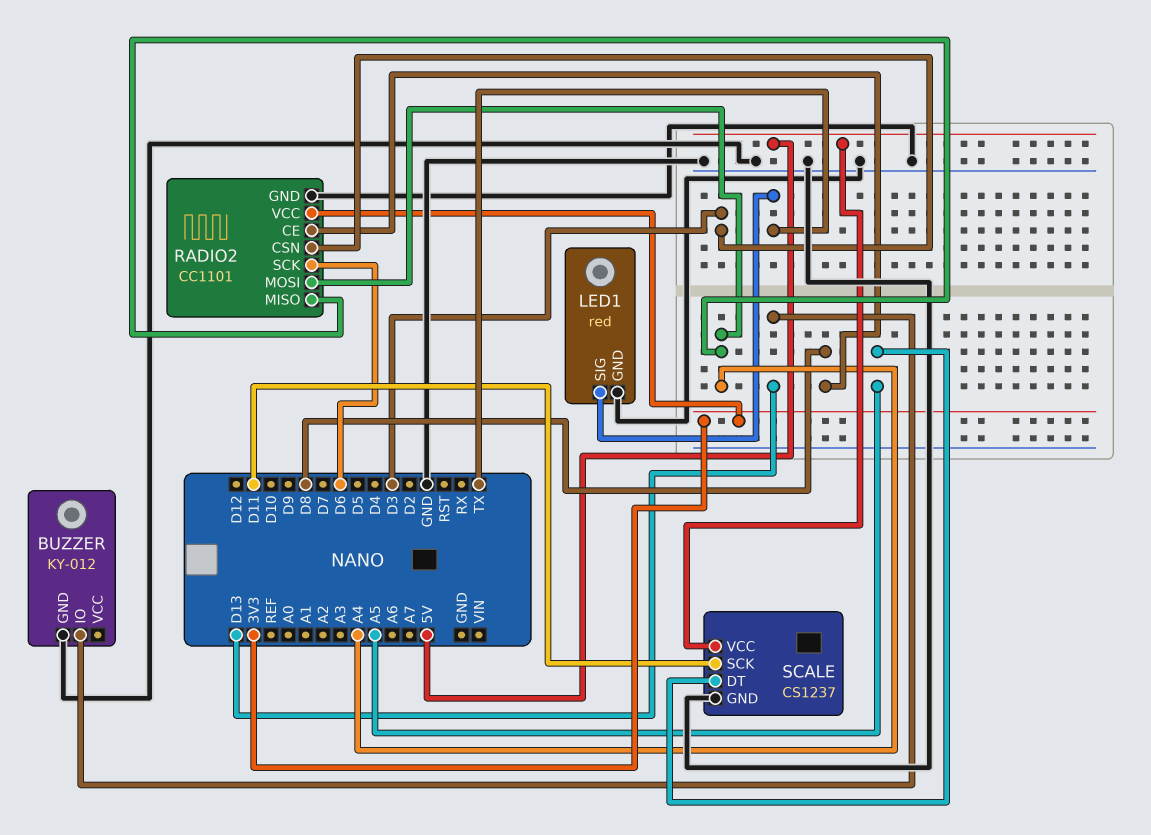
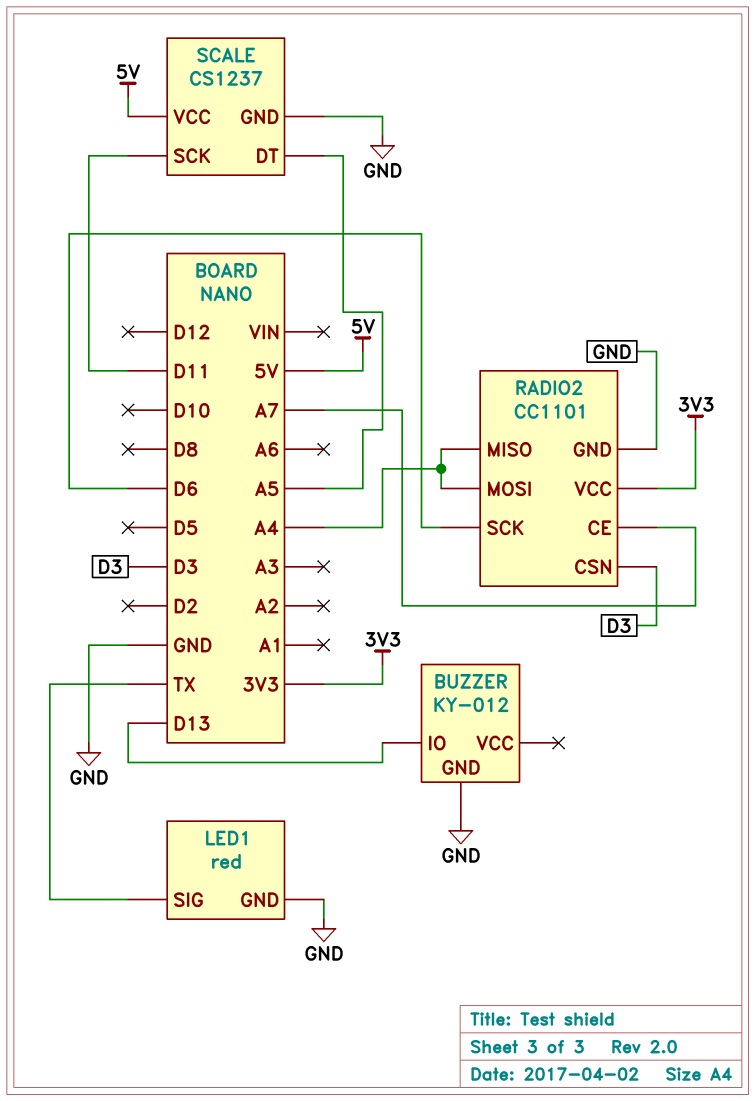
RADIO2 pin CE: D8 -> A7

